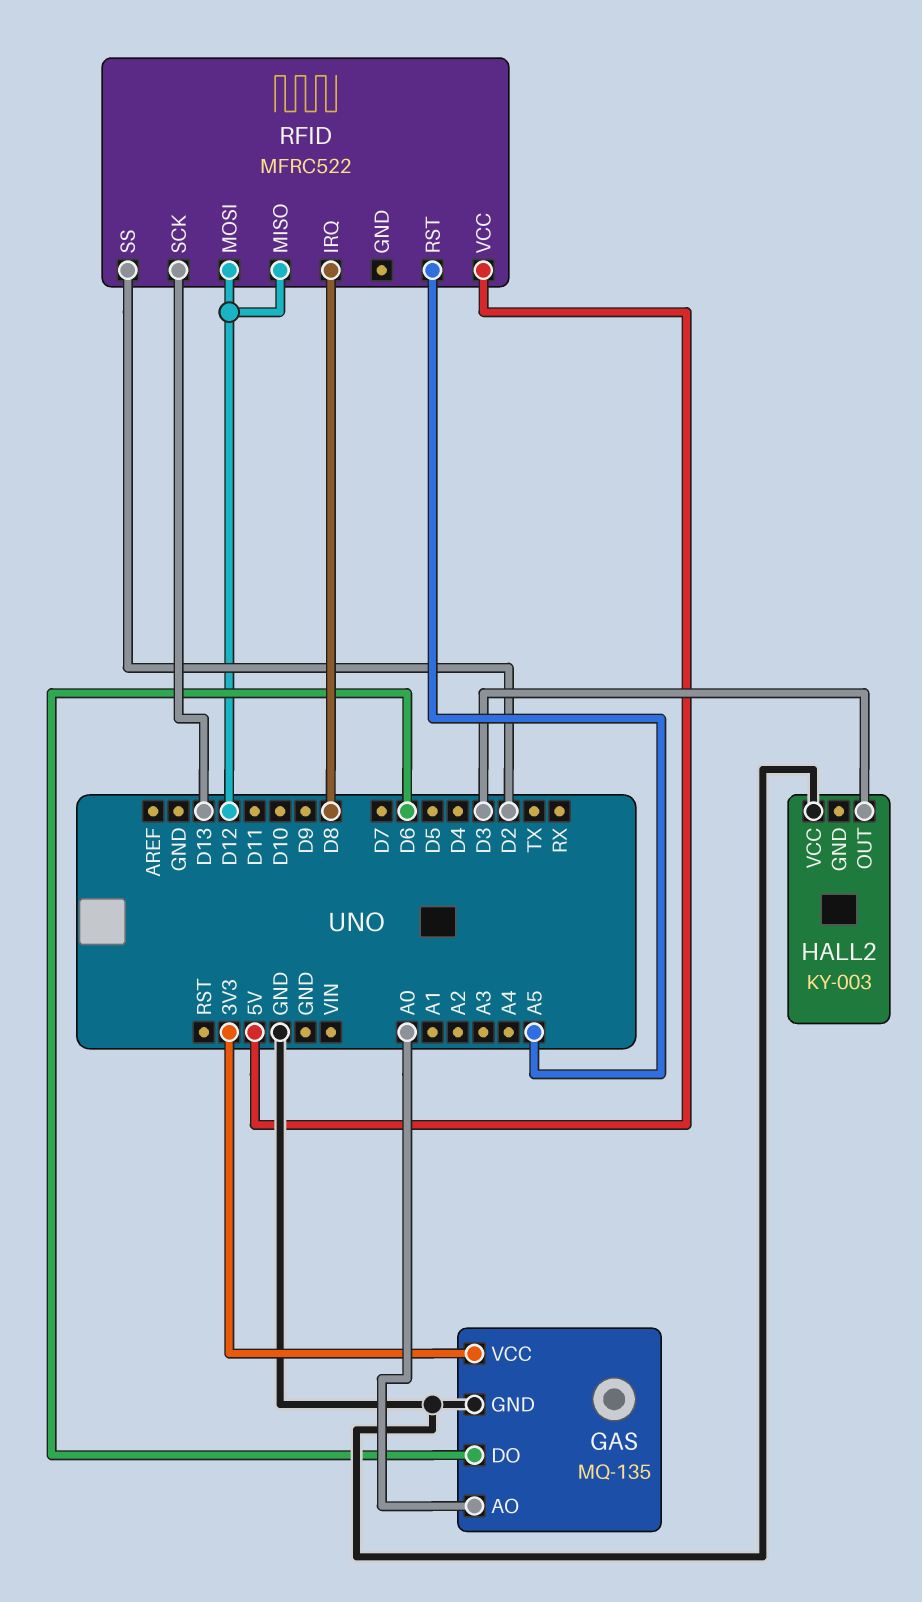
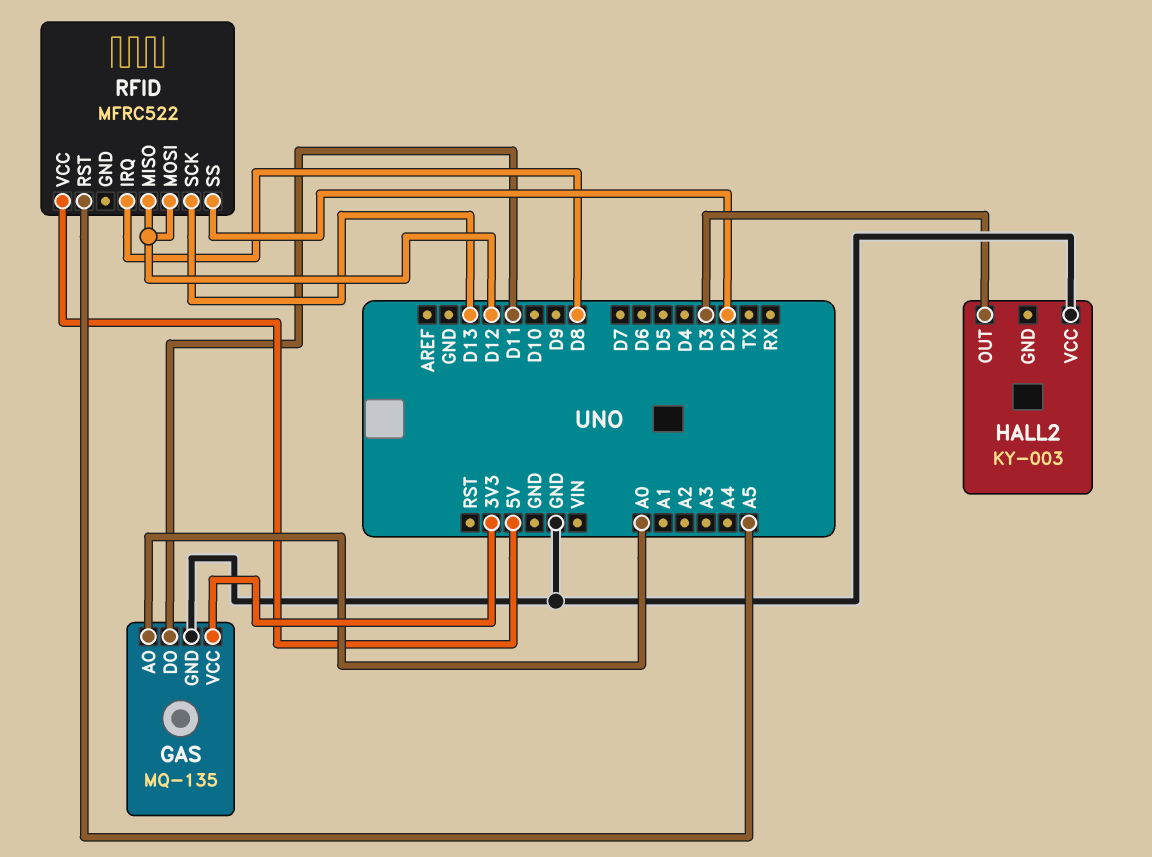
GAS pin DO: D6 -> D11

